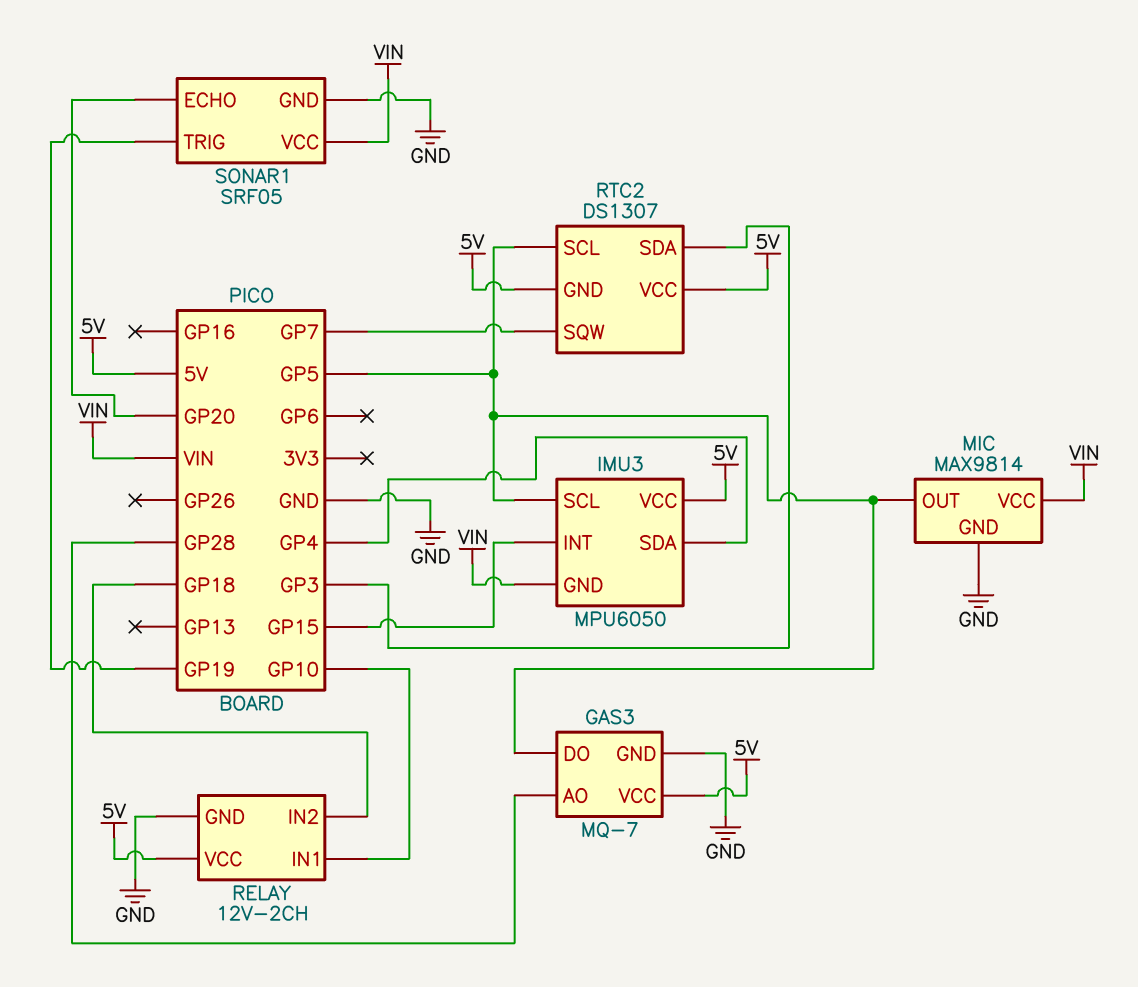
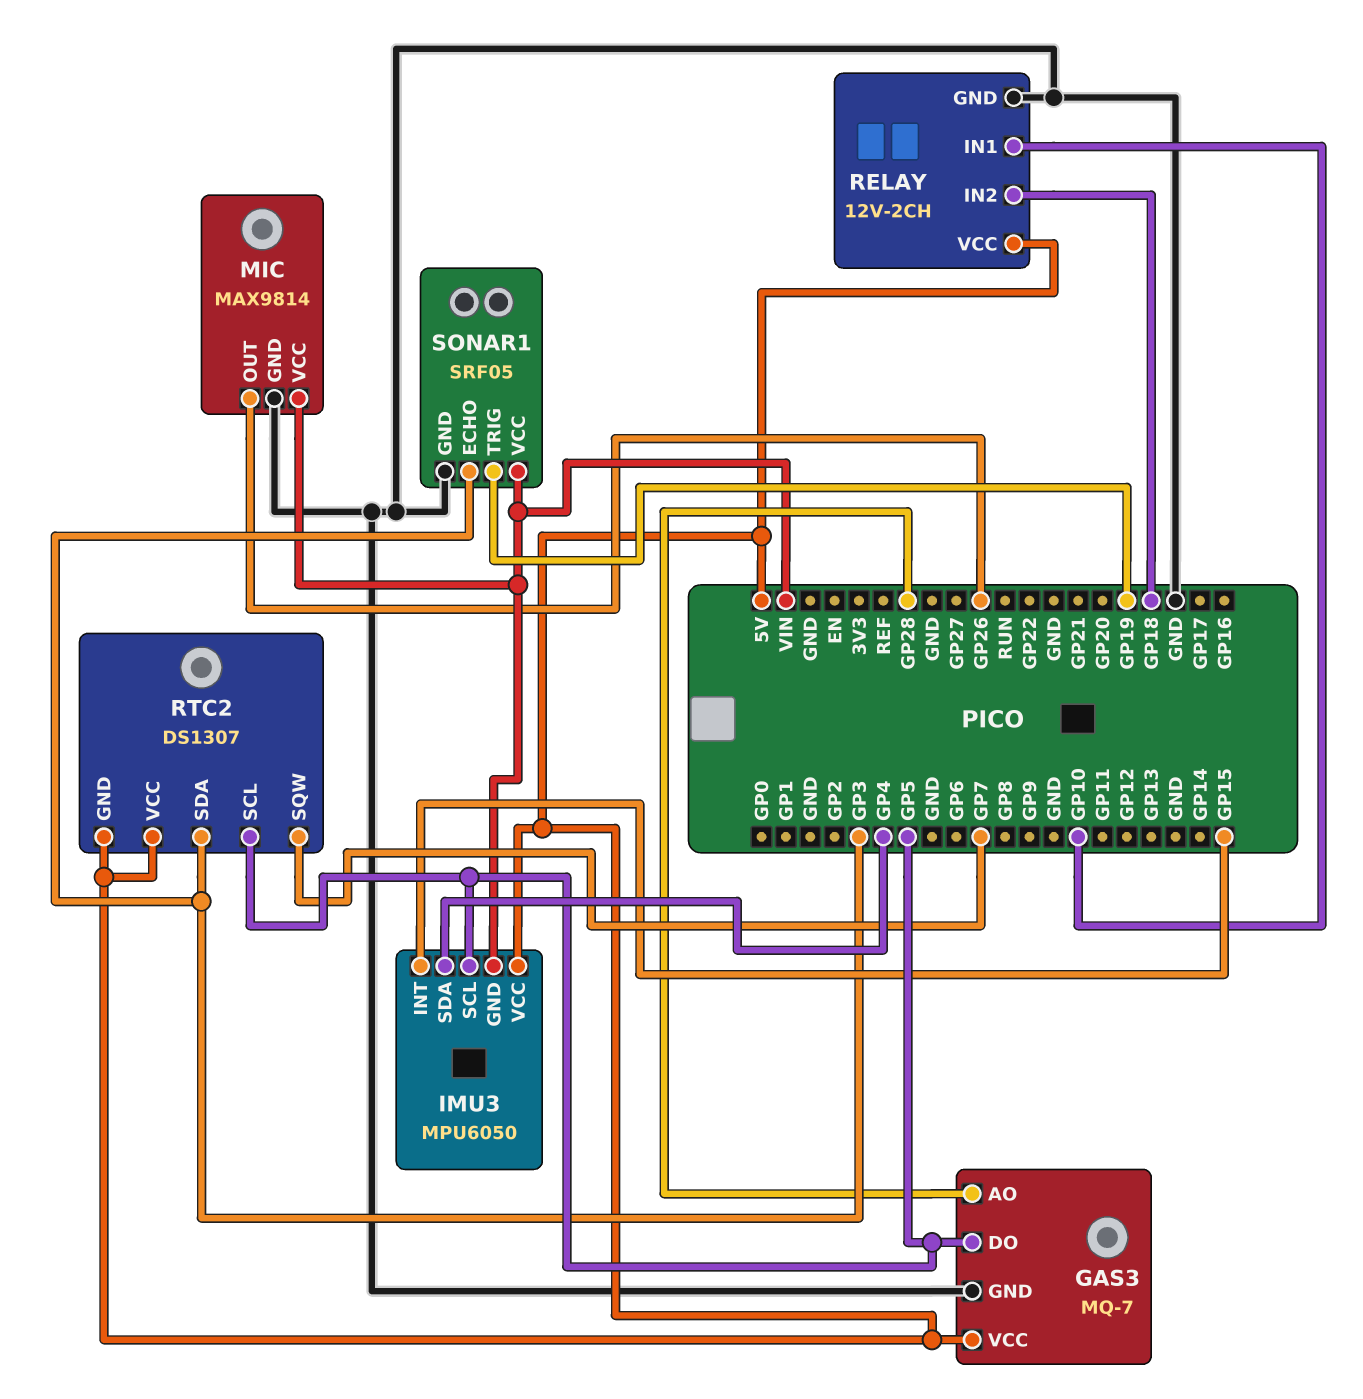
MIC pin OUT: GP5 -> GP26
SONAR1 pin ECHO: GP20 -> GP3

